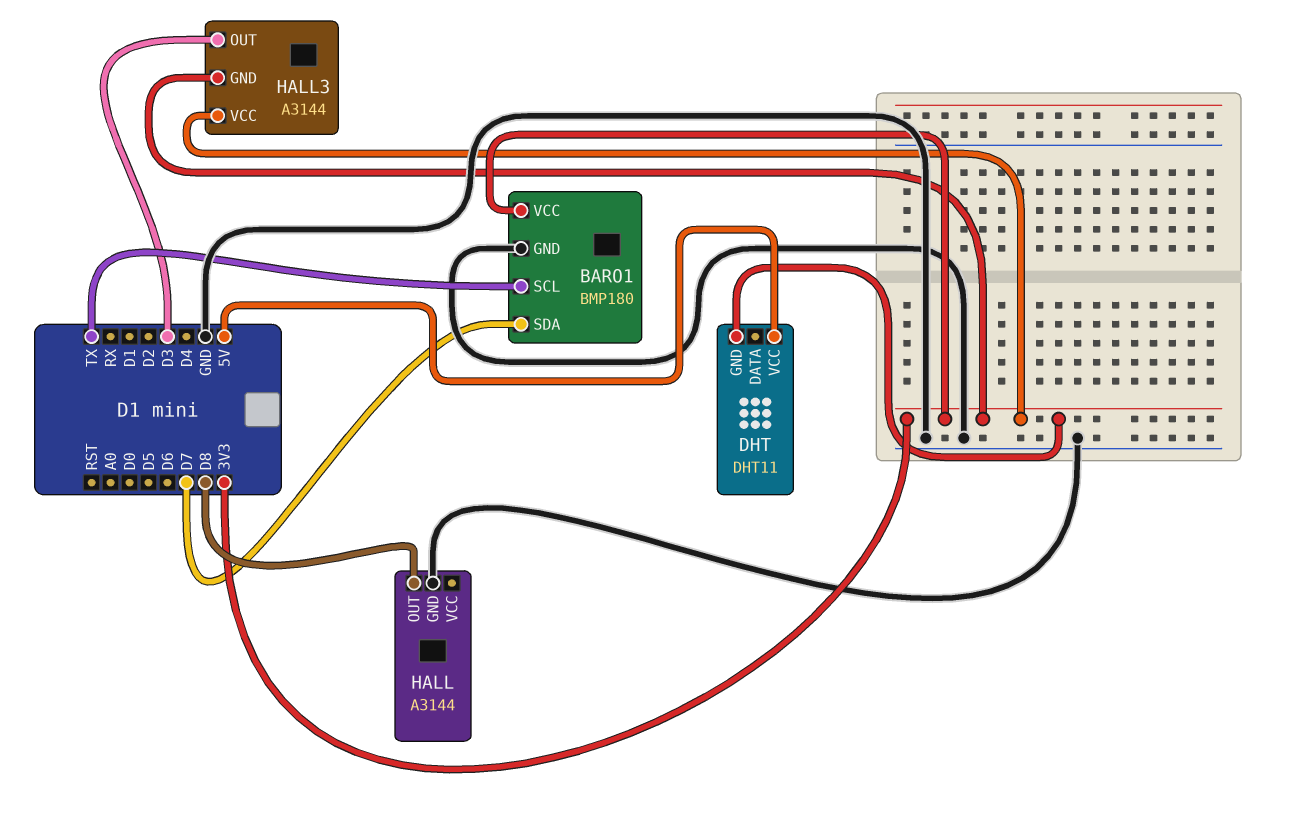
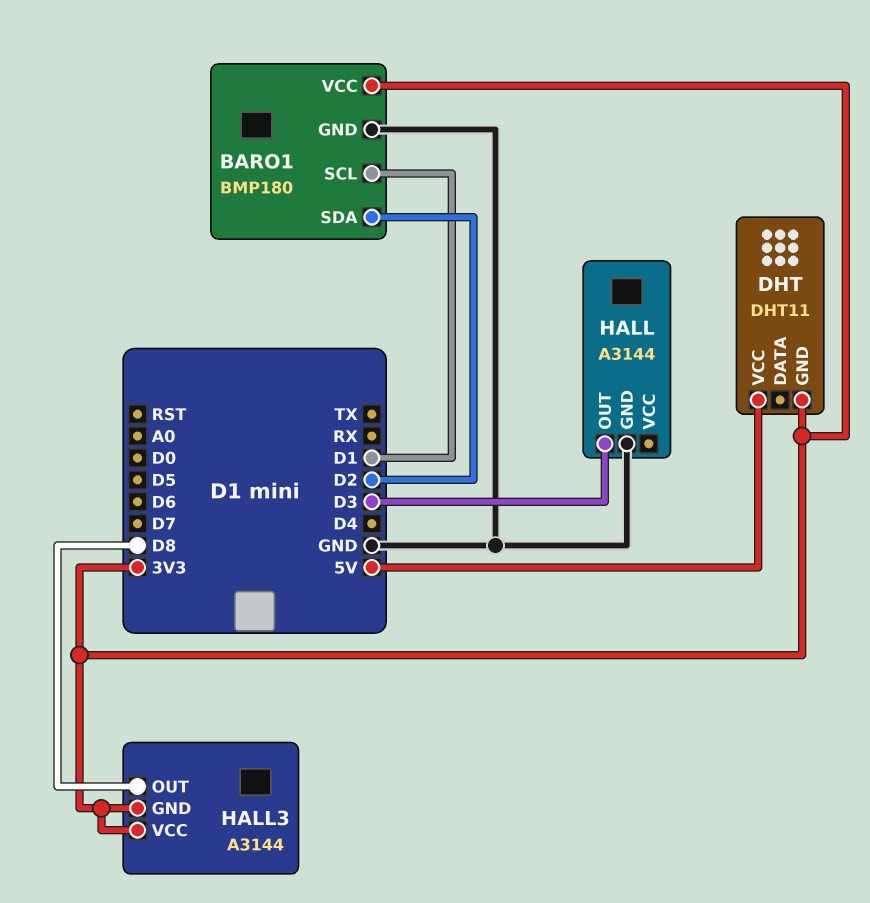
BARO1 pin SCL: TX -> D1
BARO1 pin SDA: D7 -> D2
HALL pin OUT: D8 -> D3
HALL3 pin OUT: D3 -> D8

